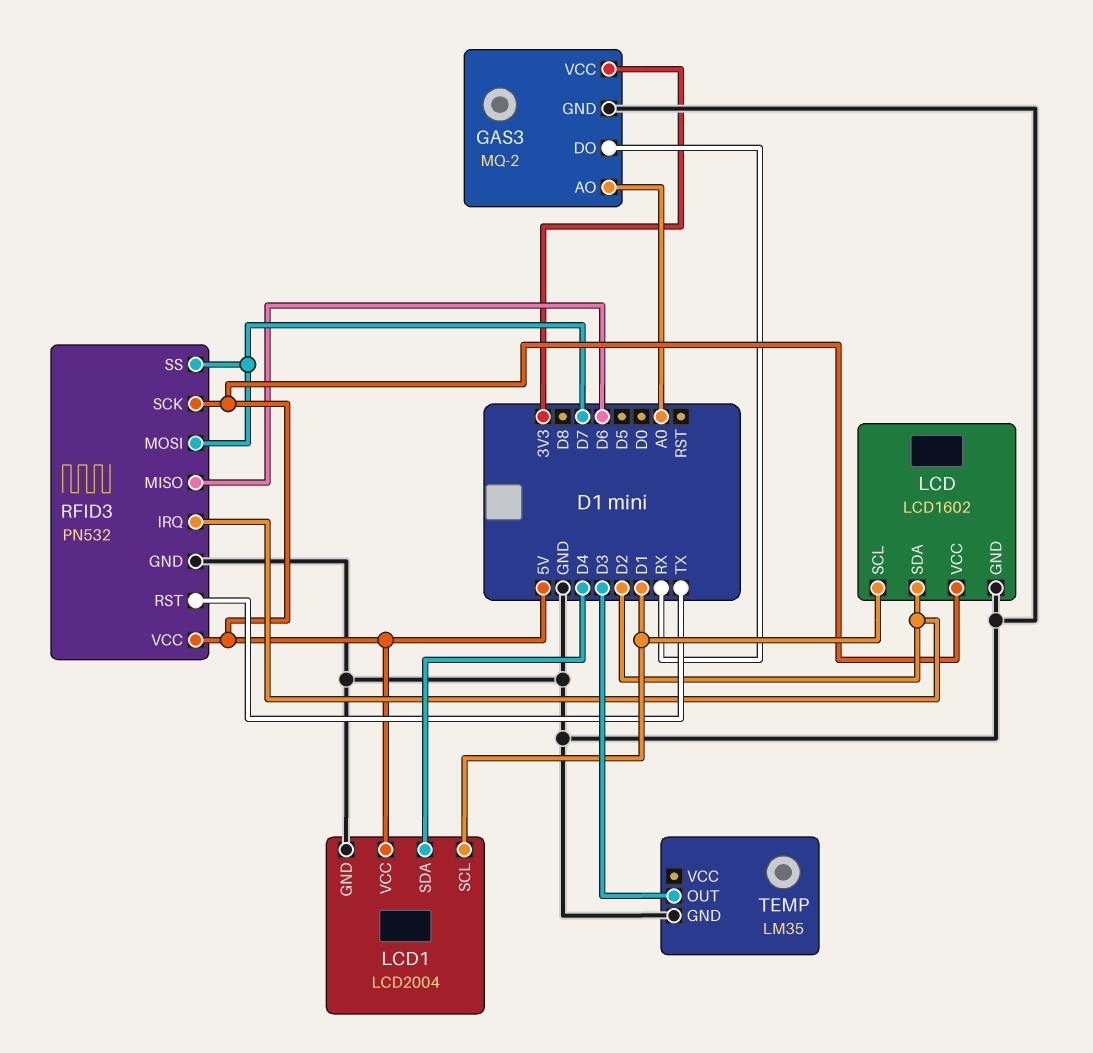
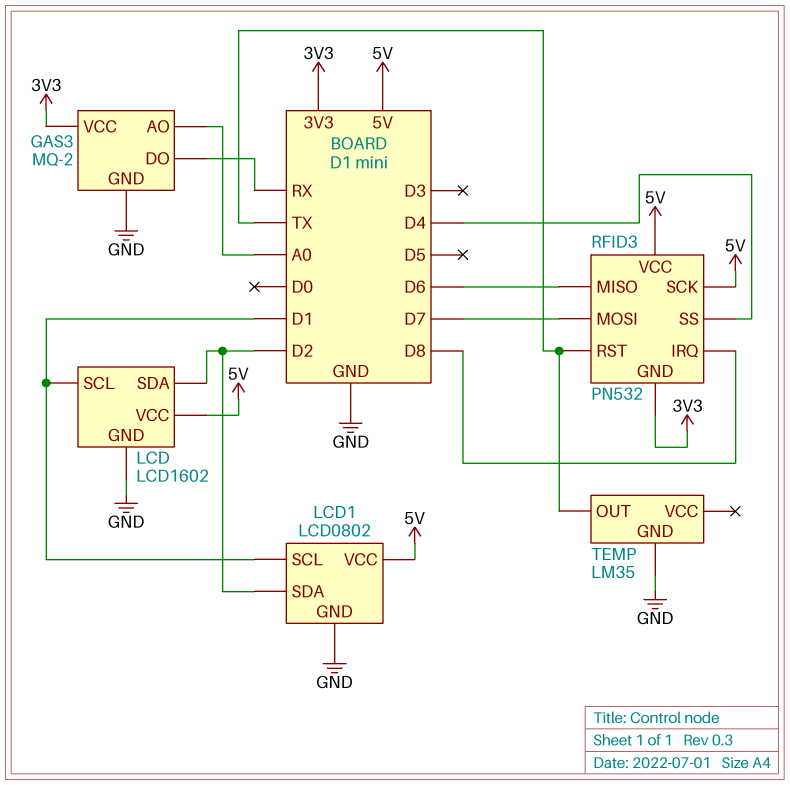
LCD1: LCD2004 -> LCD0802
LCD1 pin SDA: D4 -> D2
RFID3 pin GND: GND -> 3V3
RFID3 pin IRQ: D2 -> D8
RFID3 pin SS: D7 -> D4
TEMP pin OUT: D3 -> TX

